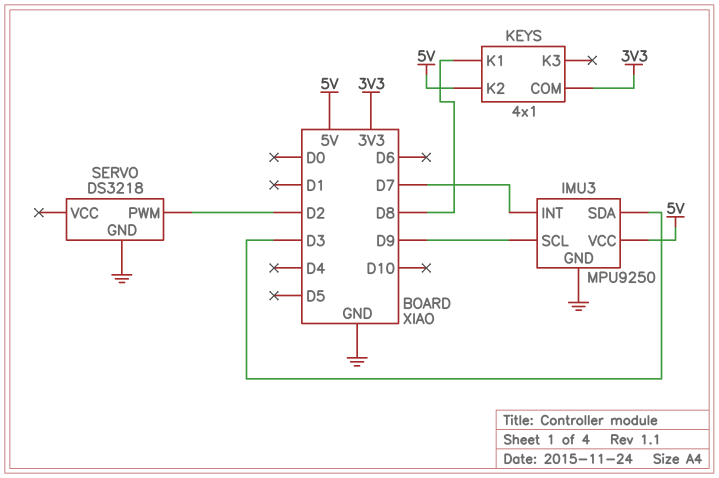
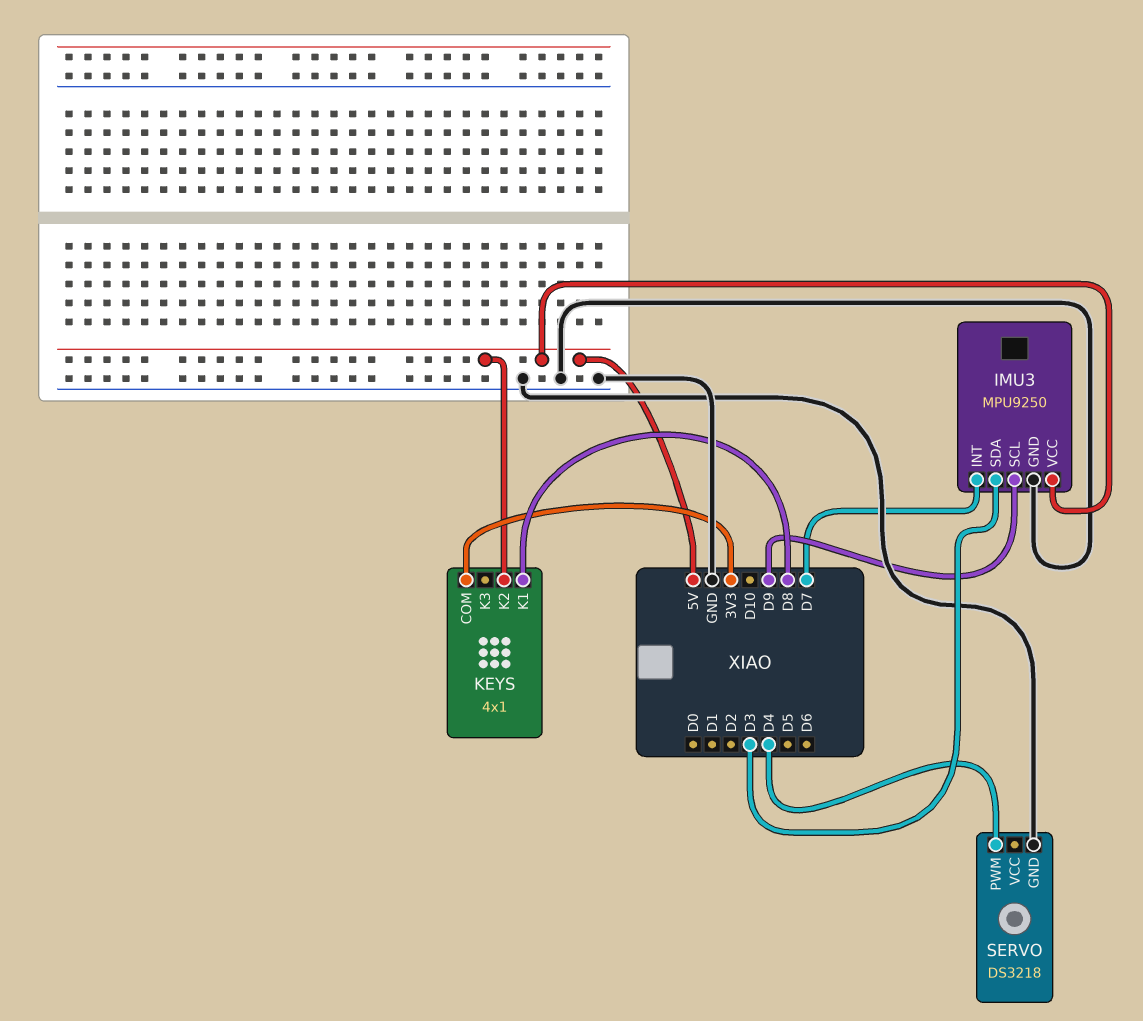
SERVO pin PWM: D2 -> D4

